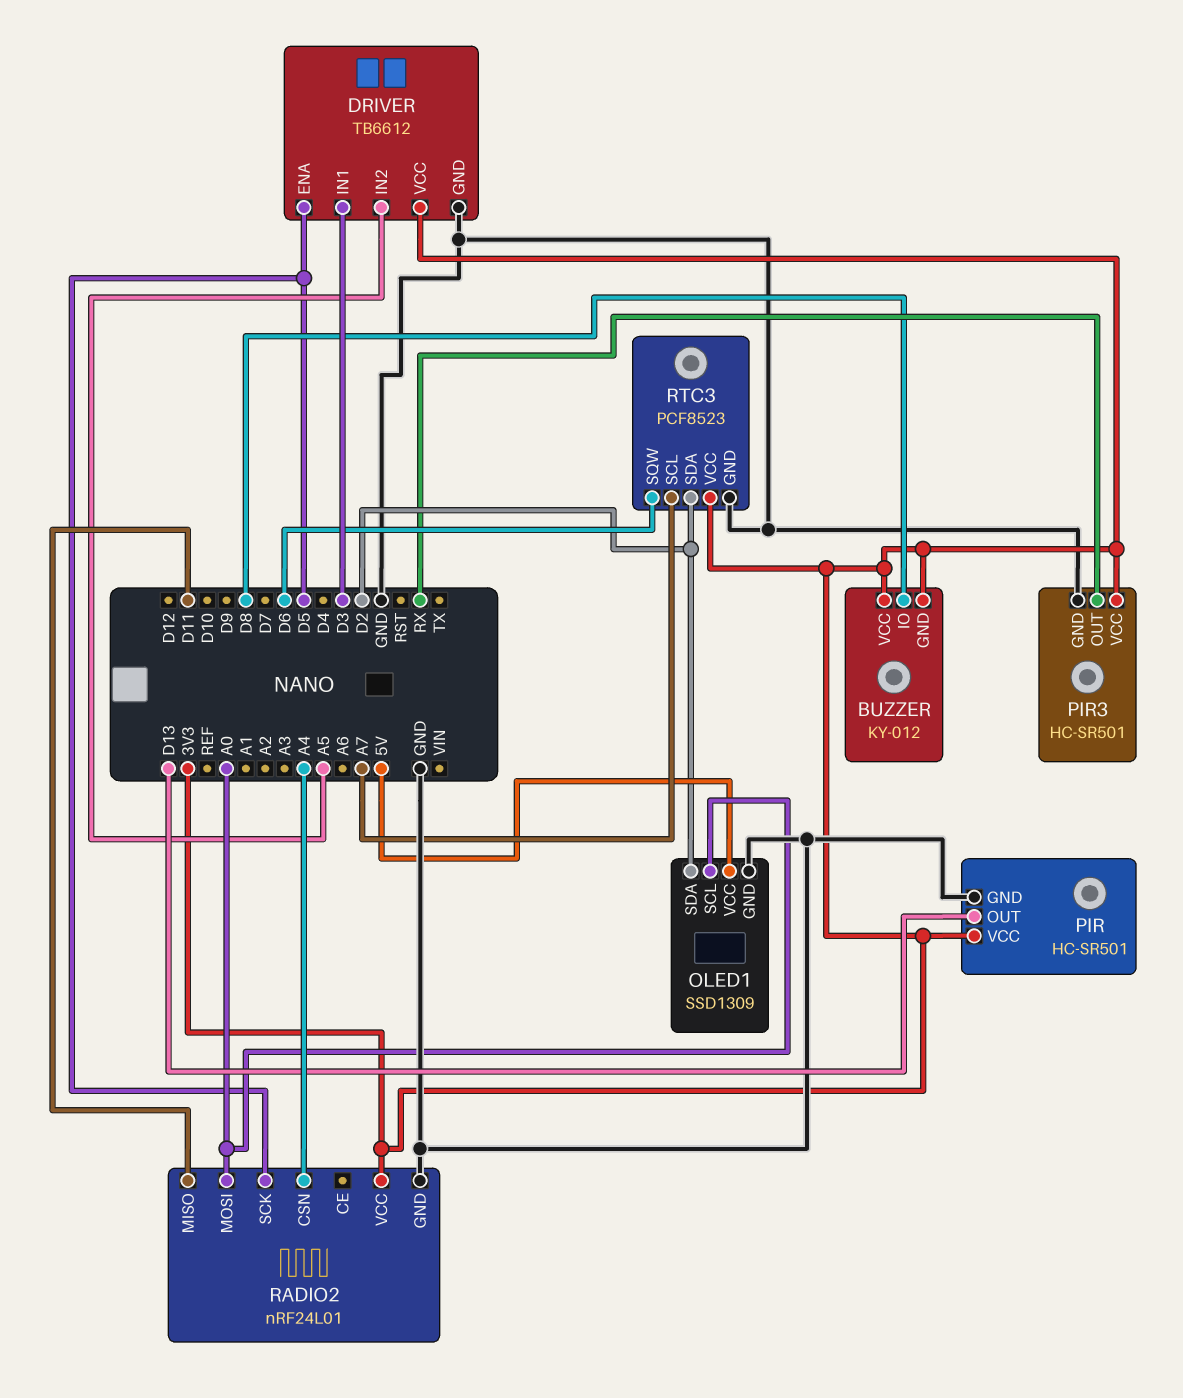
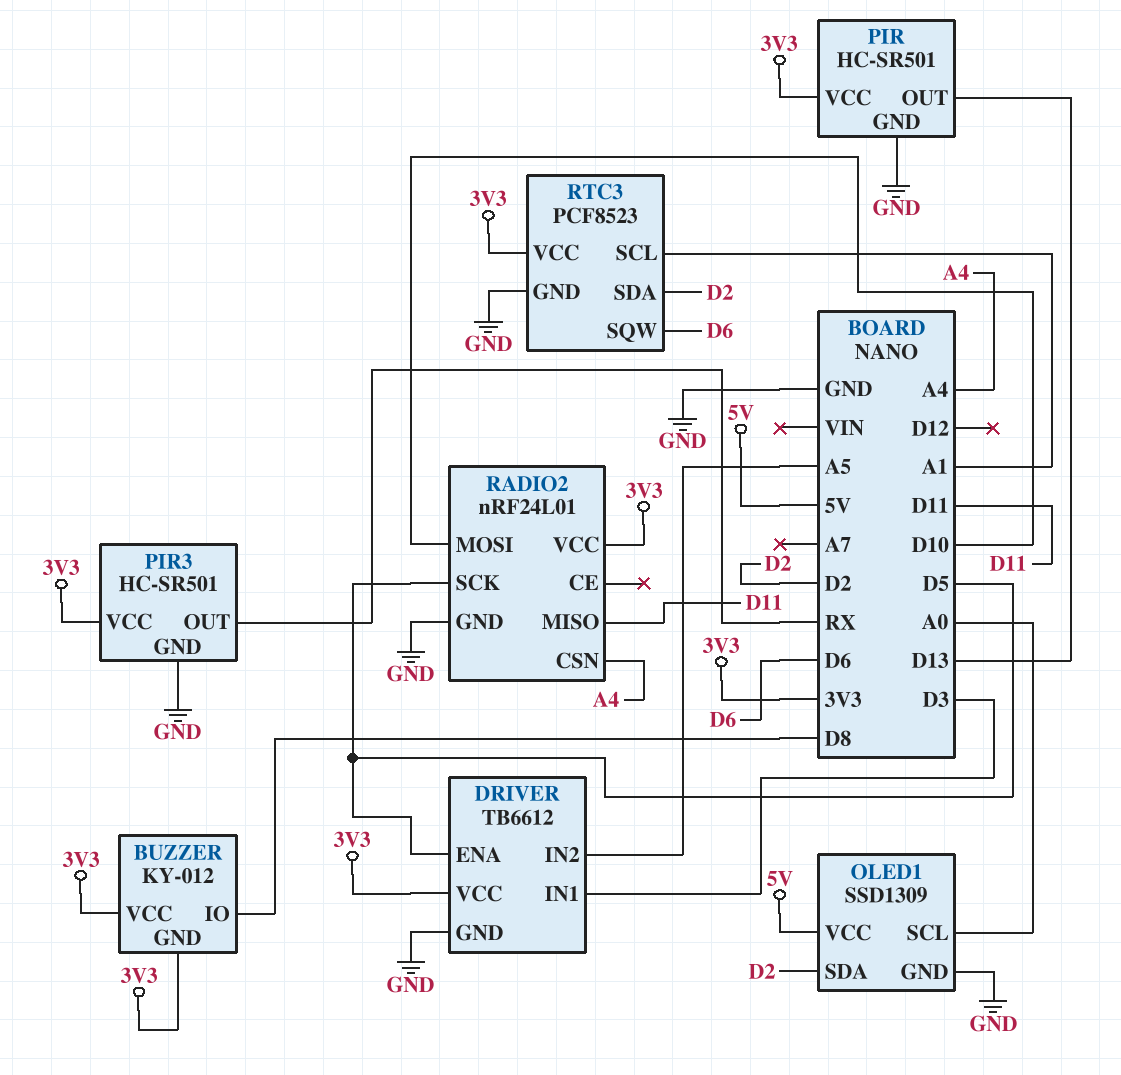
RADIO2 pin MOSI: A0 -> D10
RTC3 pin SCL: A7 -> A1

